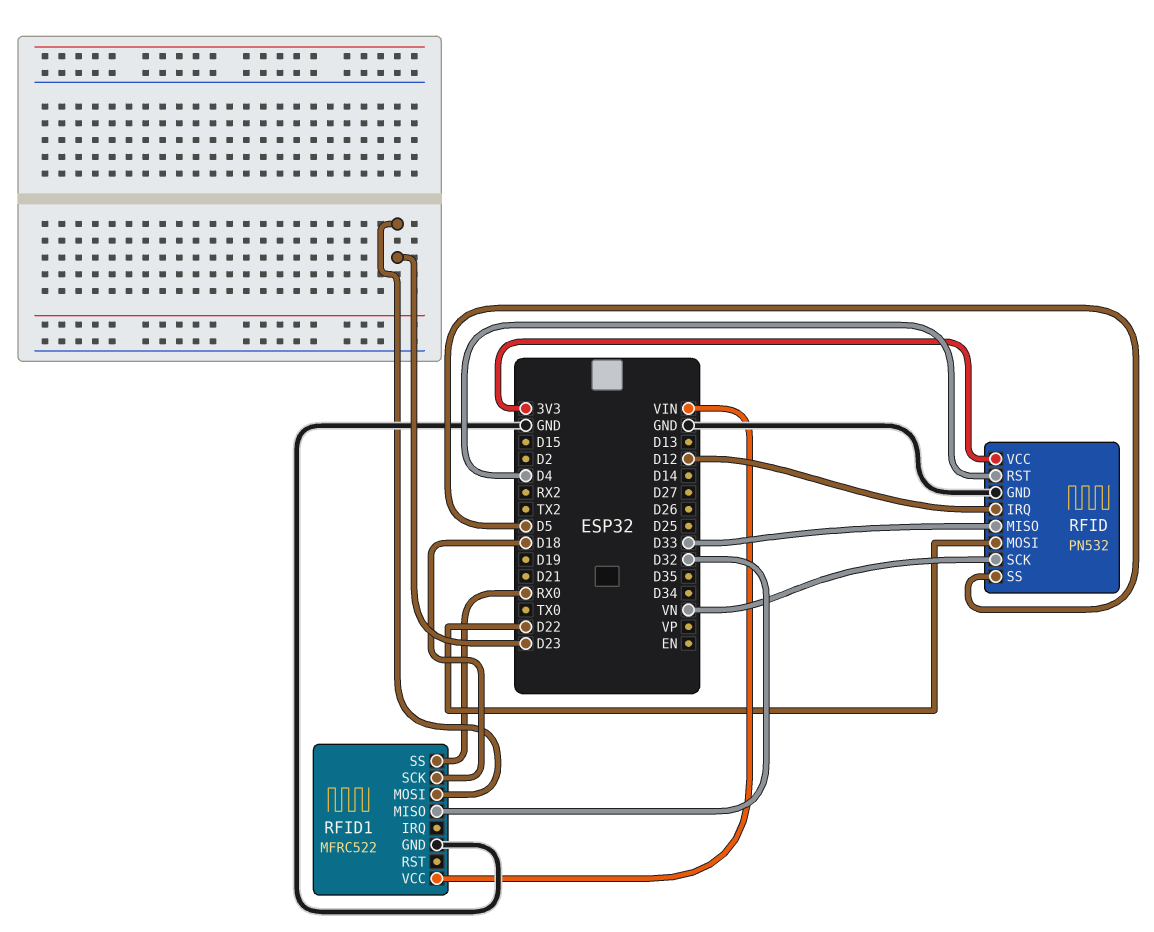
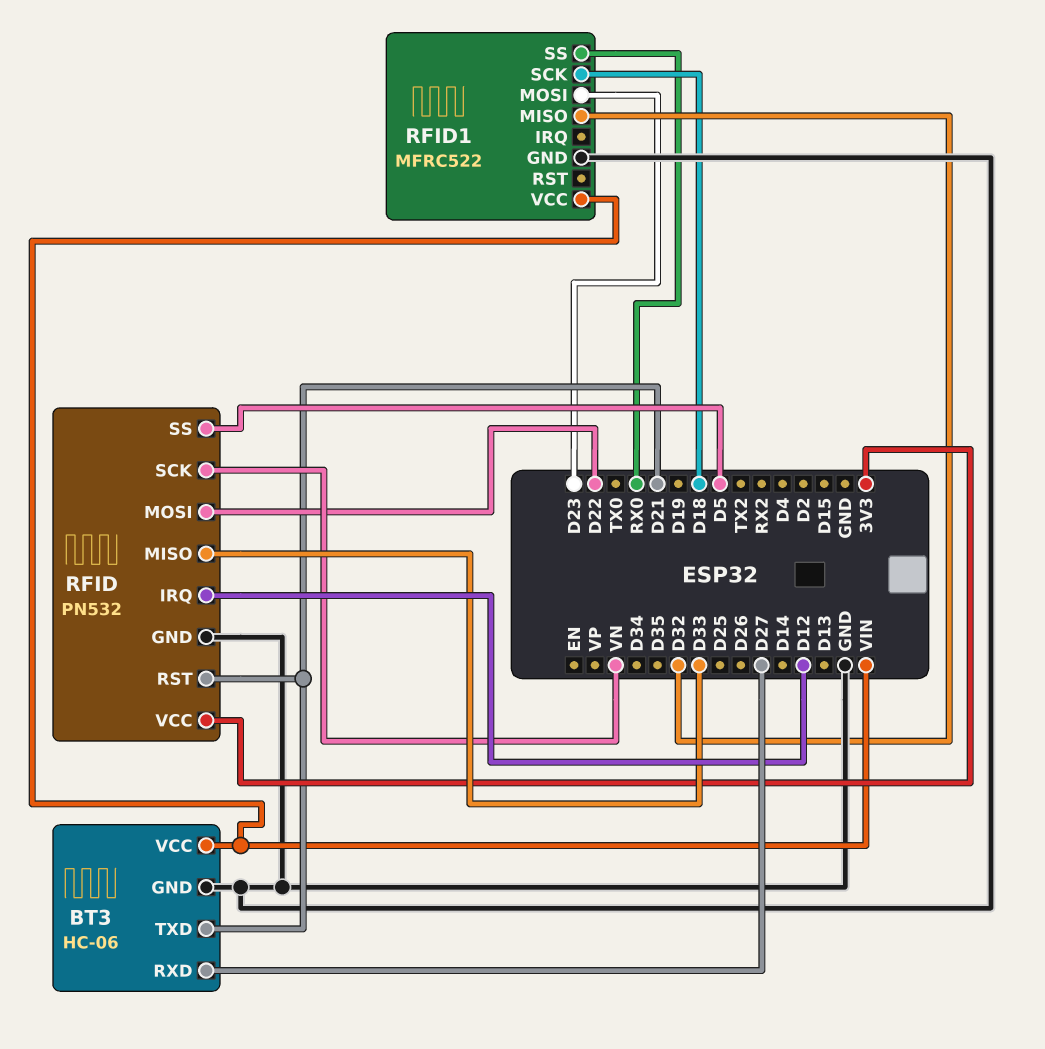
BT3: none -> HC-06
BT3 pin GND: none -> GND
BT3 pin RXD: none -> D27
BT3 pin TXD: none -> D21
BT3 pin VCC: none -> VIN
RFID pin RST: D4 -> D21

